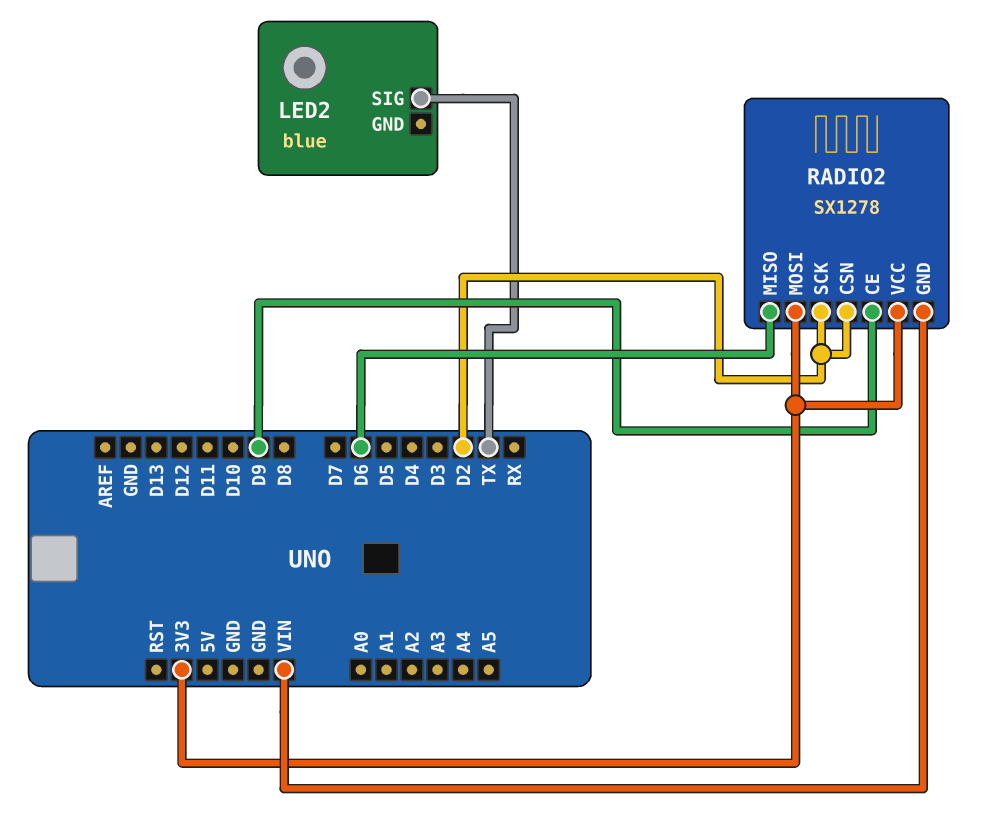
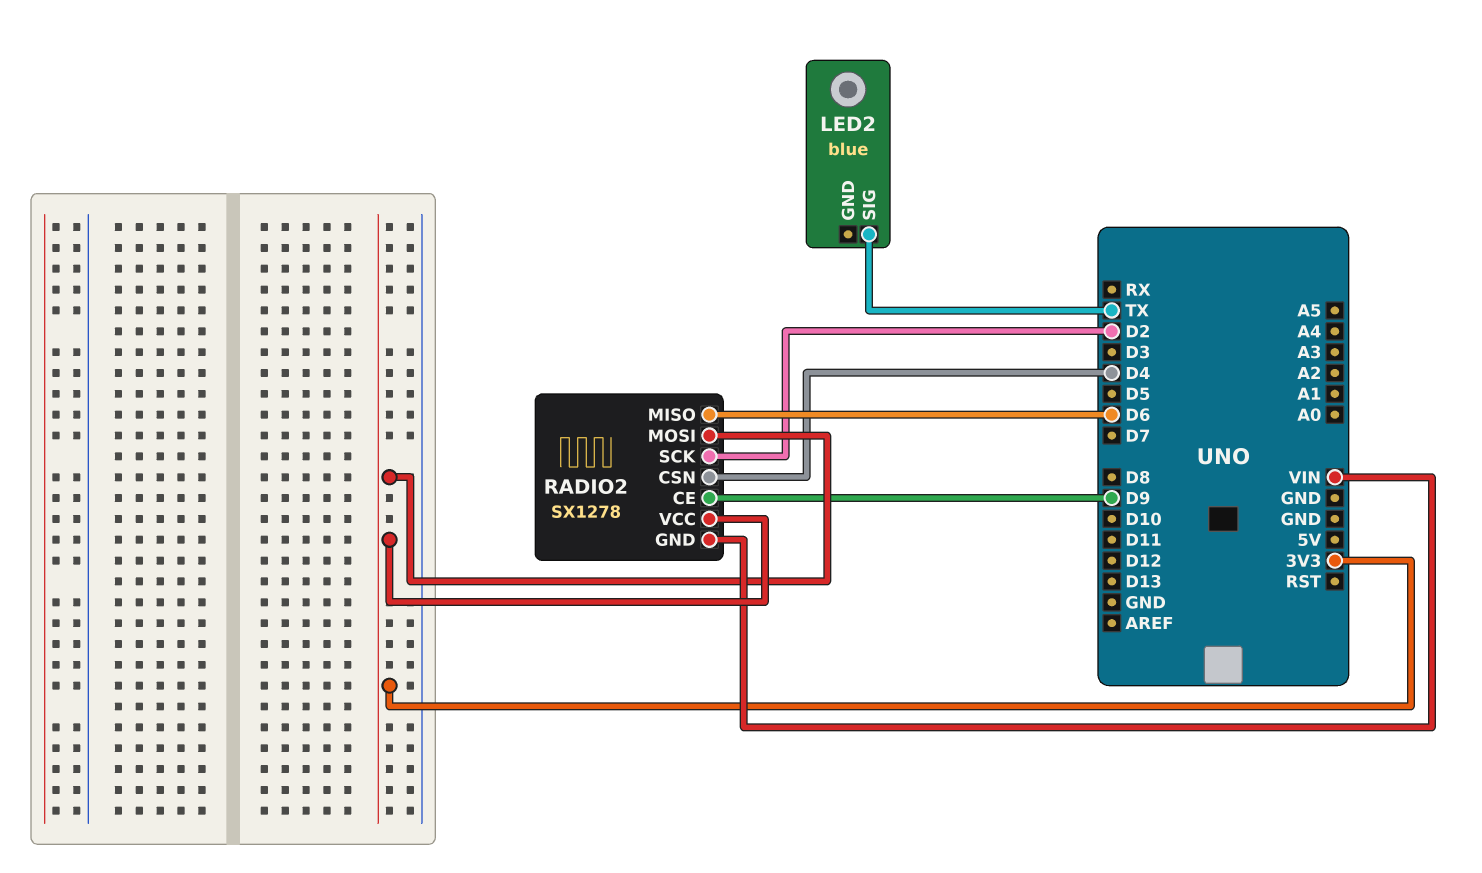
RADIO2 pin CSN: D2 -> D4

